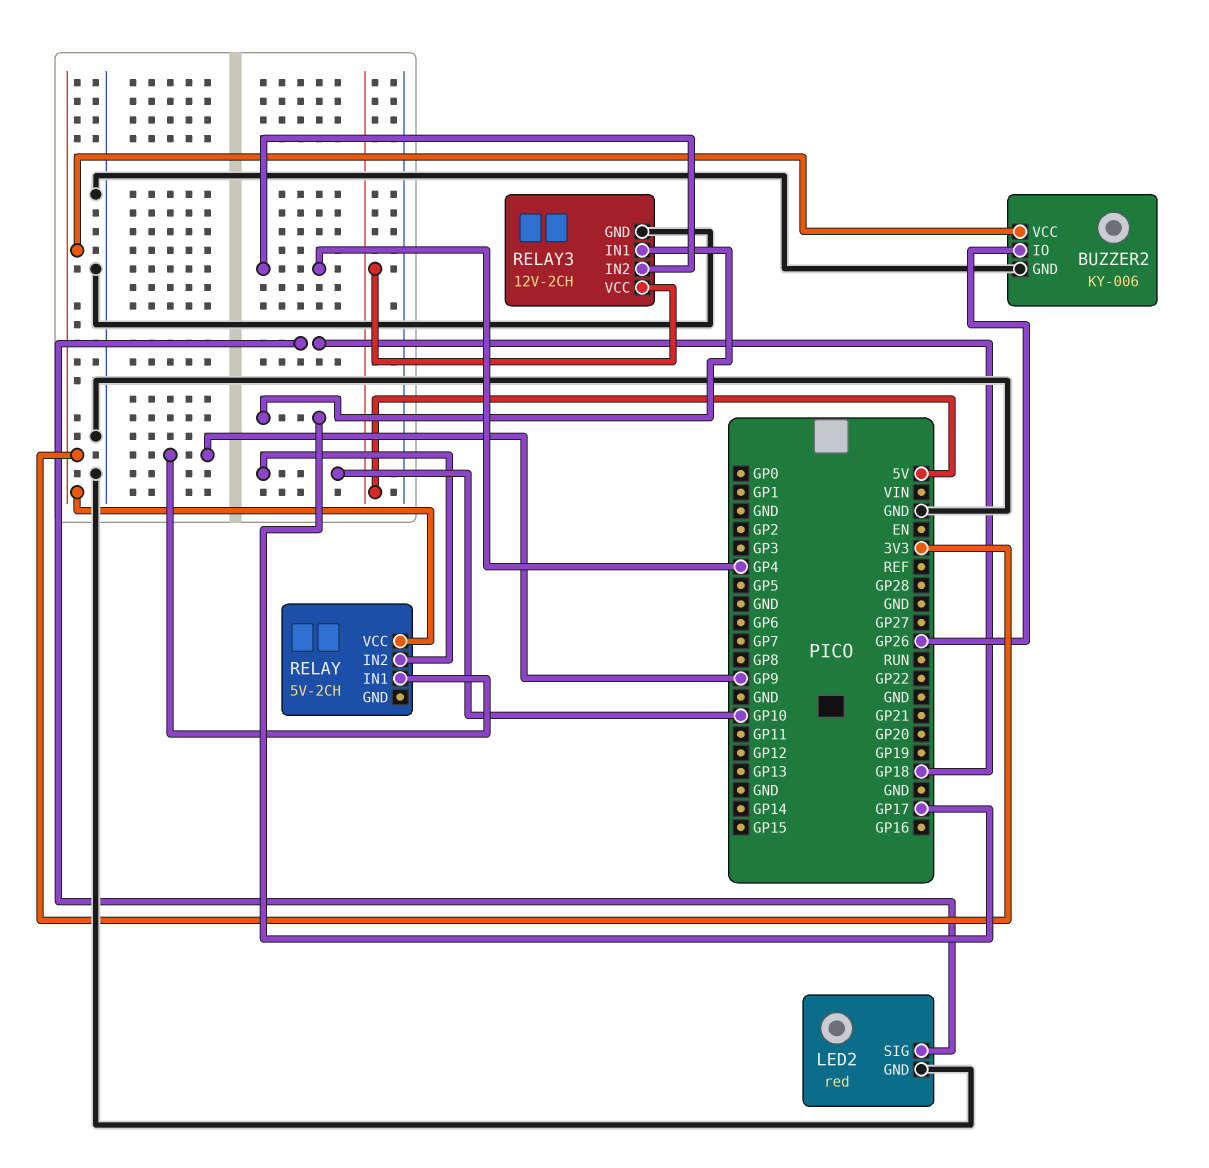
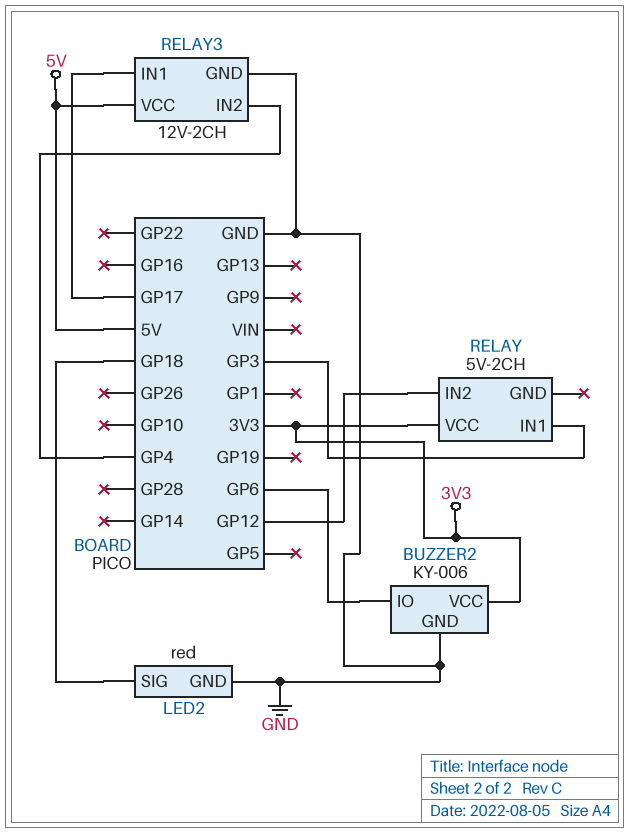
BUZZER2 pin IO: GP26 -> GP6
RELAY pin IN1: GP9 -> GP3
RELAY pin IN2: GP10 -> GP12

